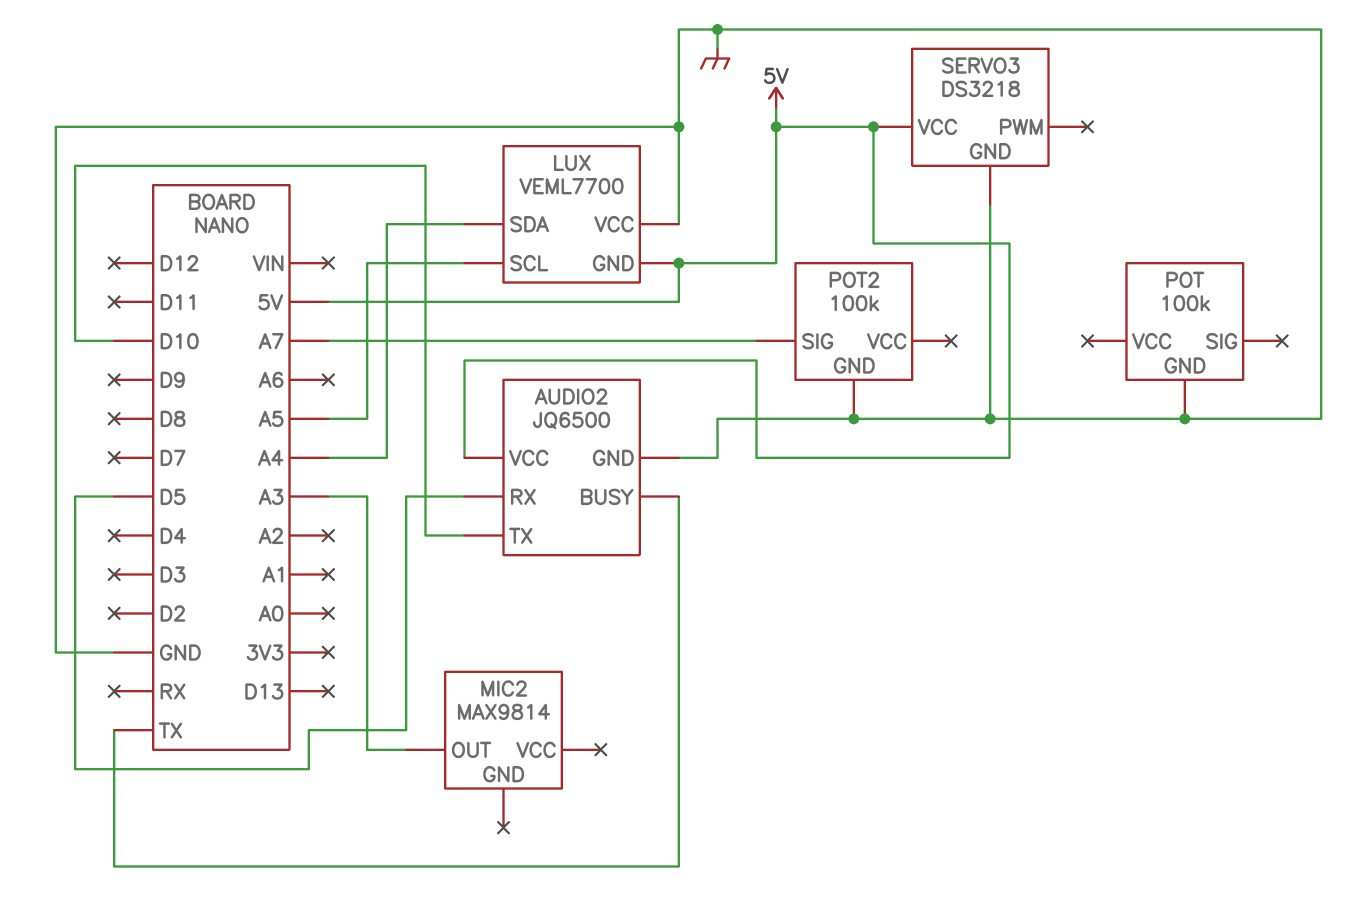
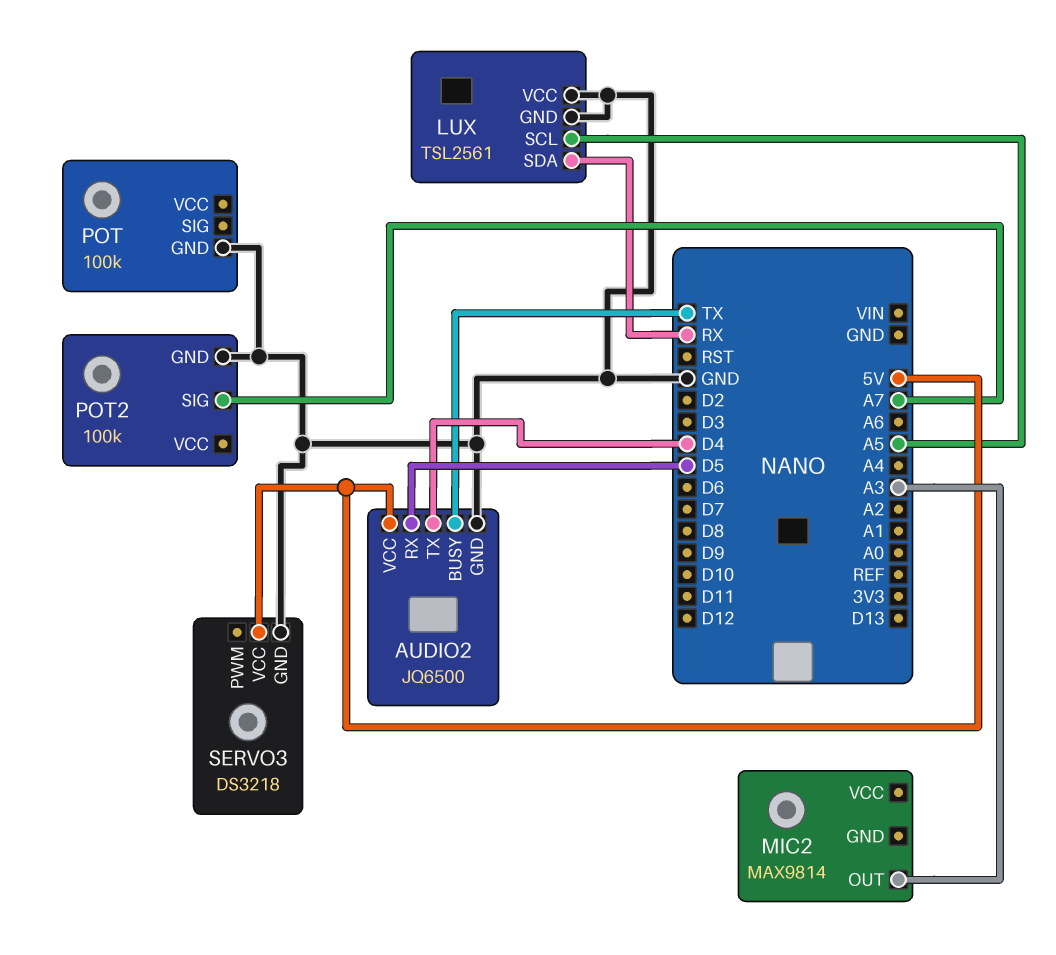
AUDIO2 pin TX: D10 -> D4
LUX: VEML7700 -> TSL2561
LUX pin GND: 5V -> GND
LUX pin SDA: A4 -> RX

